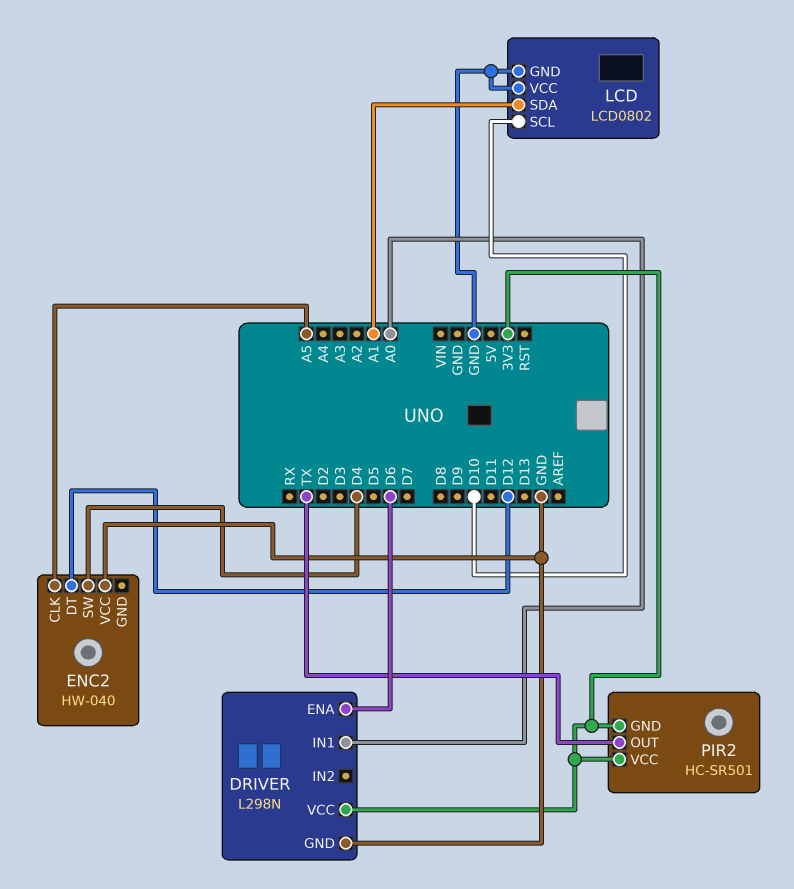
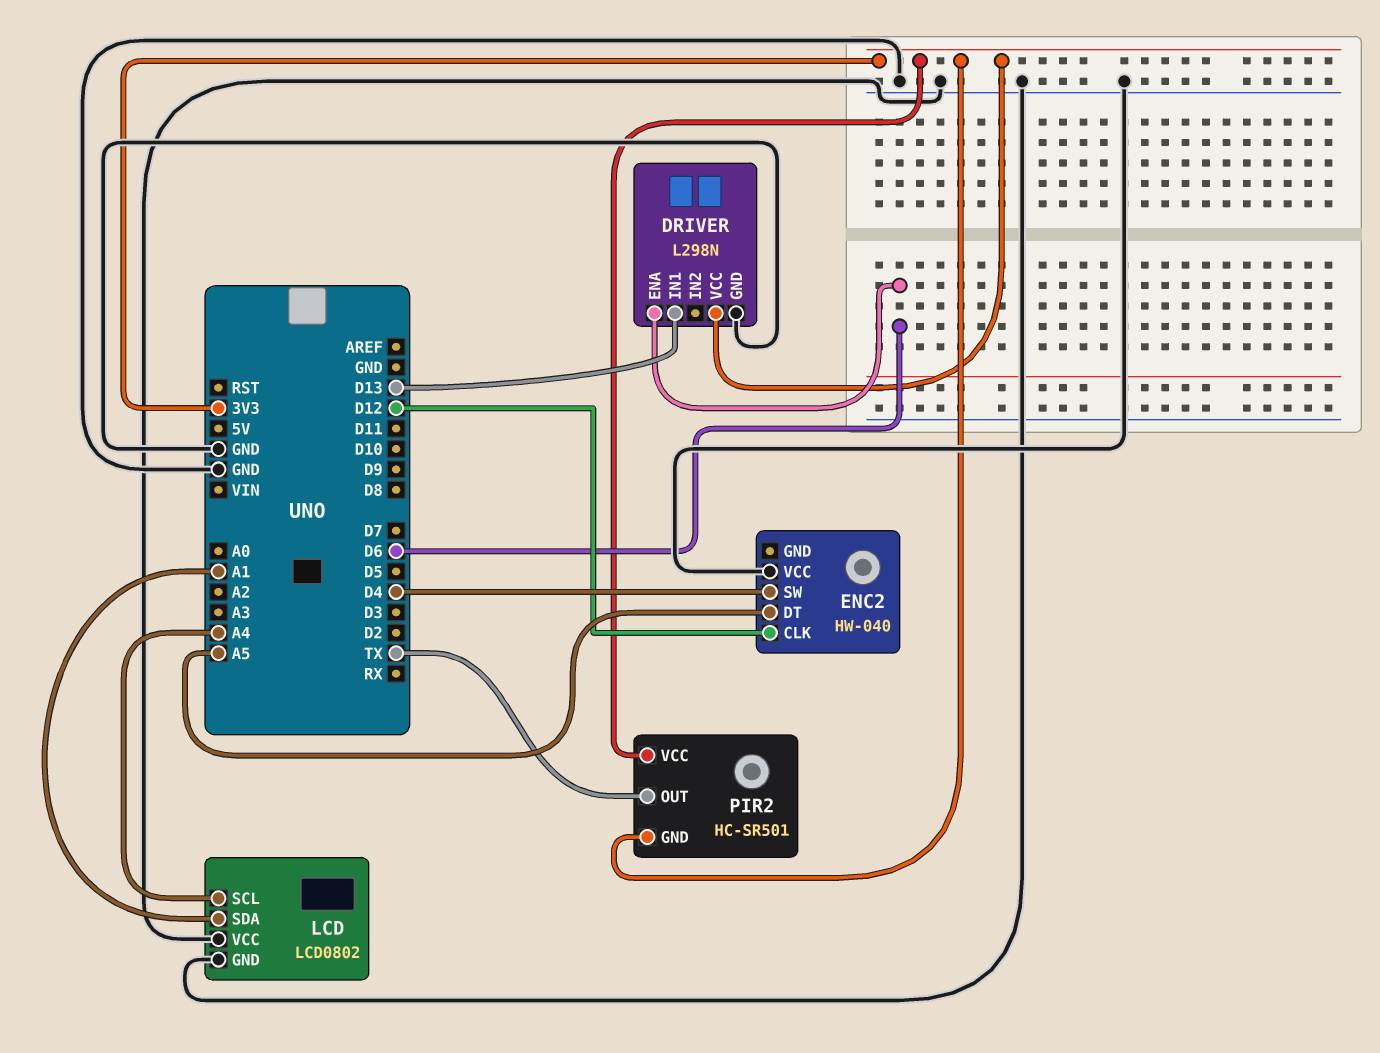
DRIVER pin IN1: A0 -> D13
ENC2 pin CLK: A5 -> D12
ENC2 pin DT: D12 -> A5
LCD pin SCL: D10 -> A4

